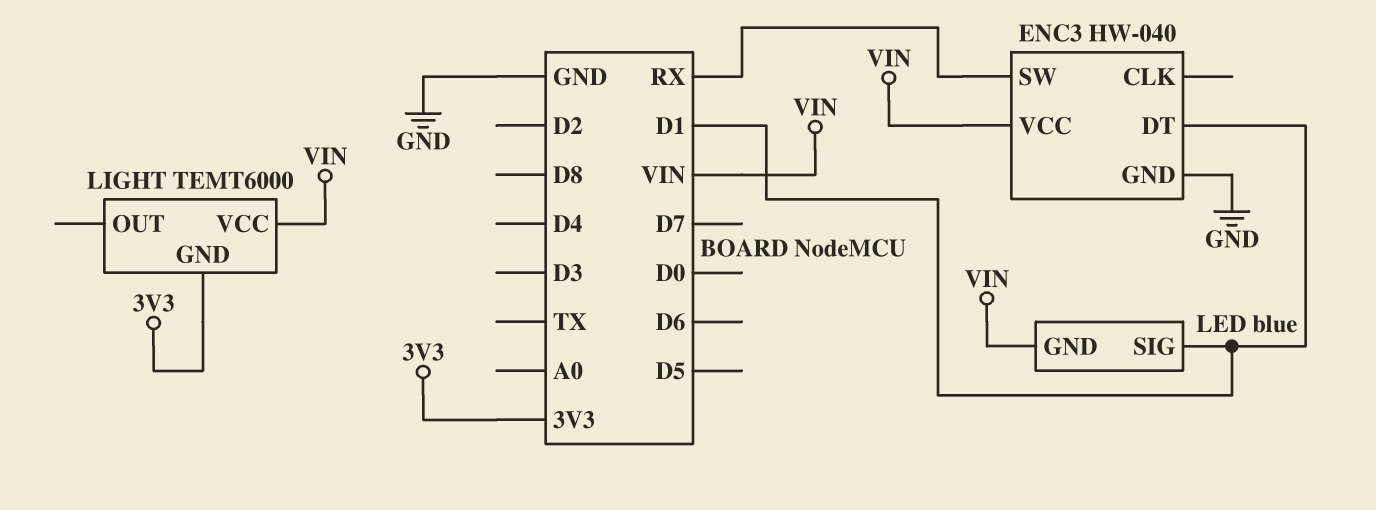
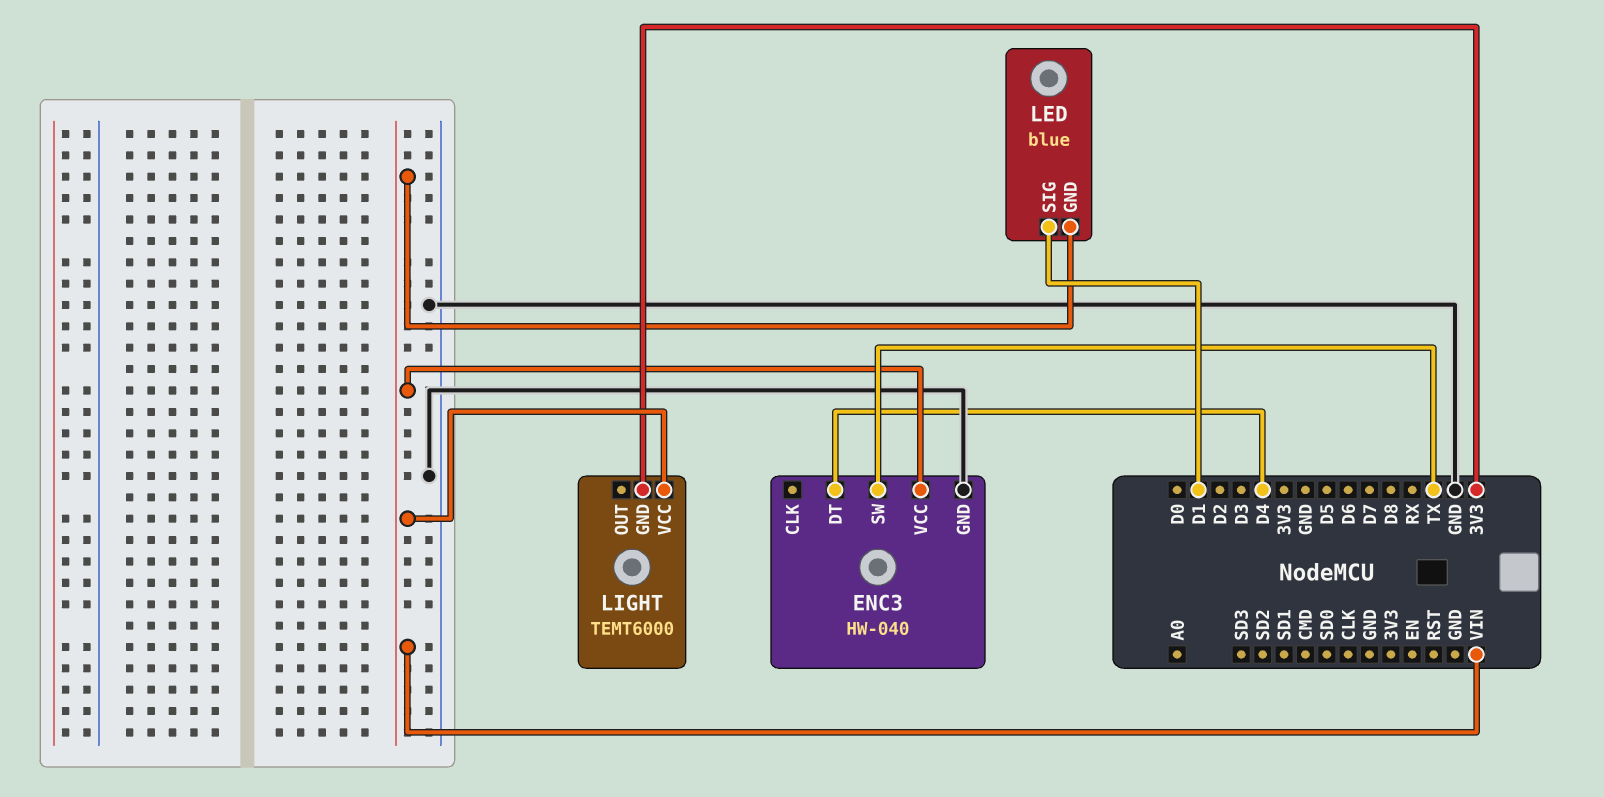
ENC3 pin DT: D1 -> D4
ENC3 pin SW: RX -> TX

